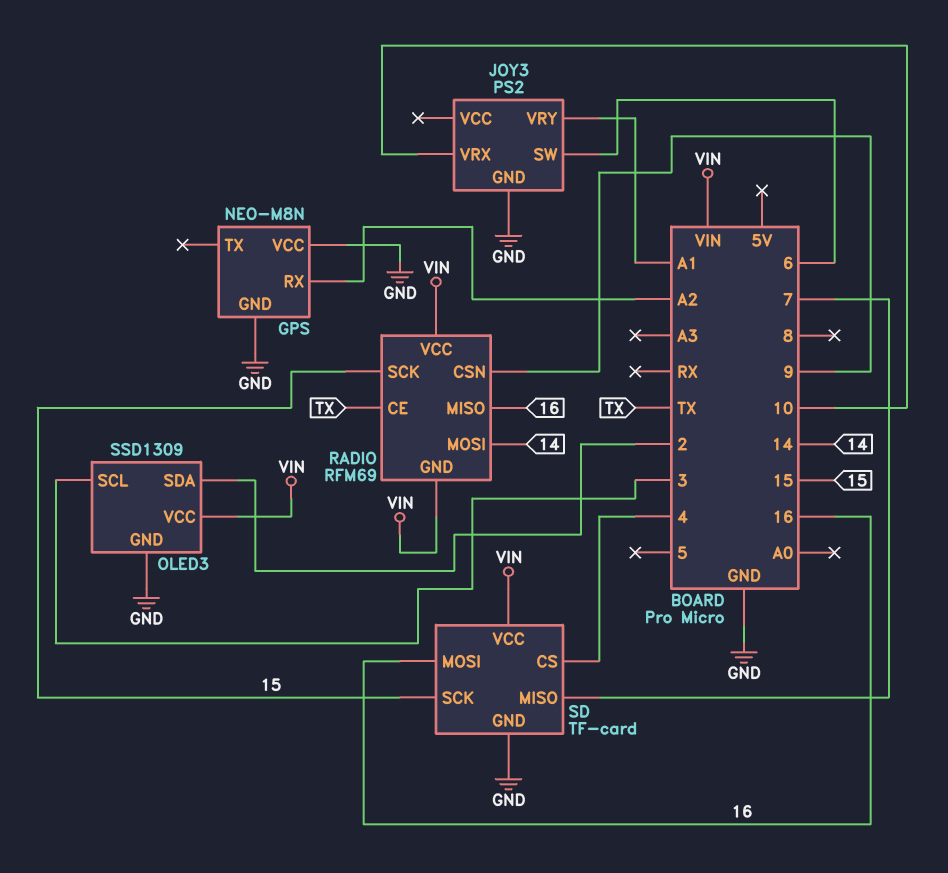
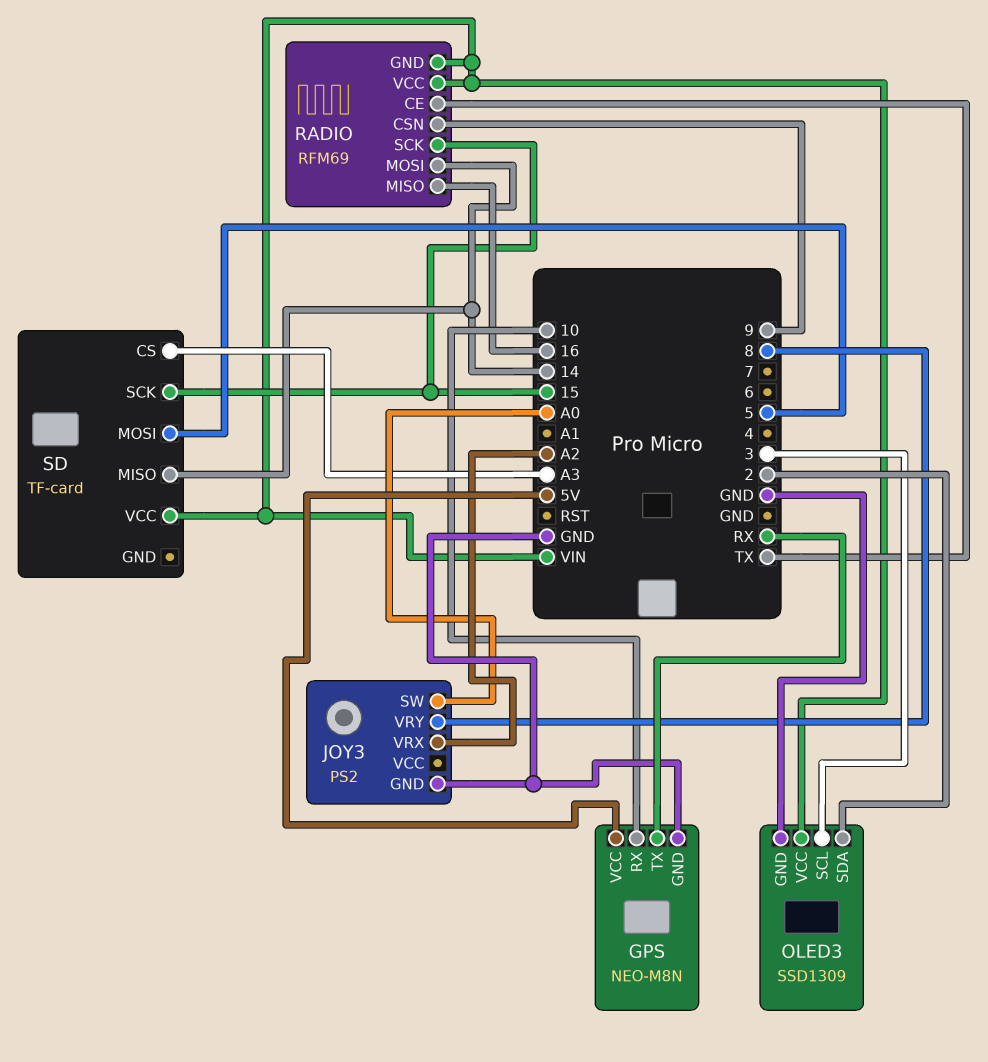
GPS pin RX: A2 -> 10
GPS pin TX: none -> RX
GPS pin VCC: GND -> 5V
JOY3 pin SW: 6 -> A0
JOY3 pin VRX: 10 -> A2
JOY3 pin VRY: A1 -> 8
SD pin CS: 4 -> A3
SD pin GND: GND -> none
SD pin MISO: 7 -> 14
SD pin MOSI: 16 -> 5

